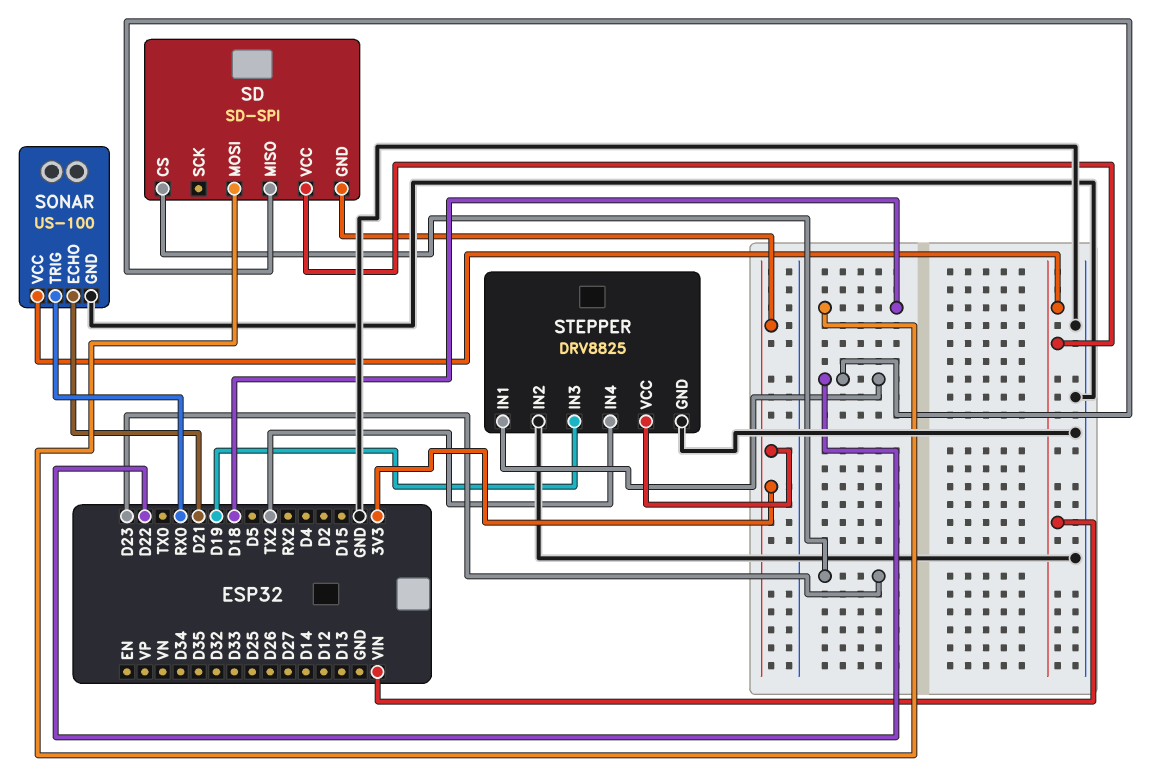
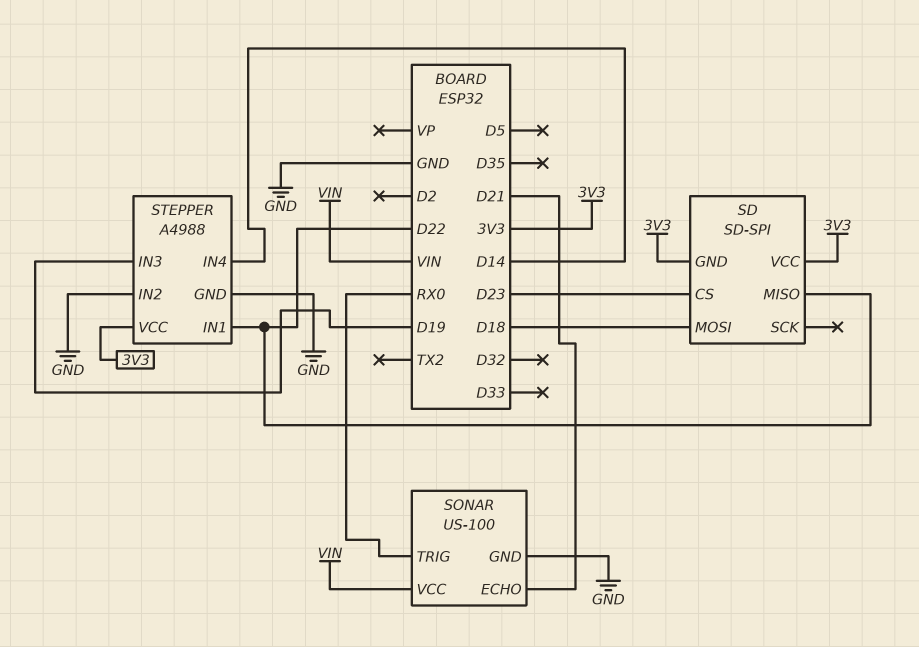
SD pin VCC: VIN -> 3V3
STEPPER: DRV8825 -> A4988
STEPPER pin IN4: TX2 -> D14

